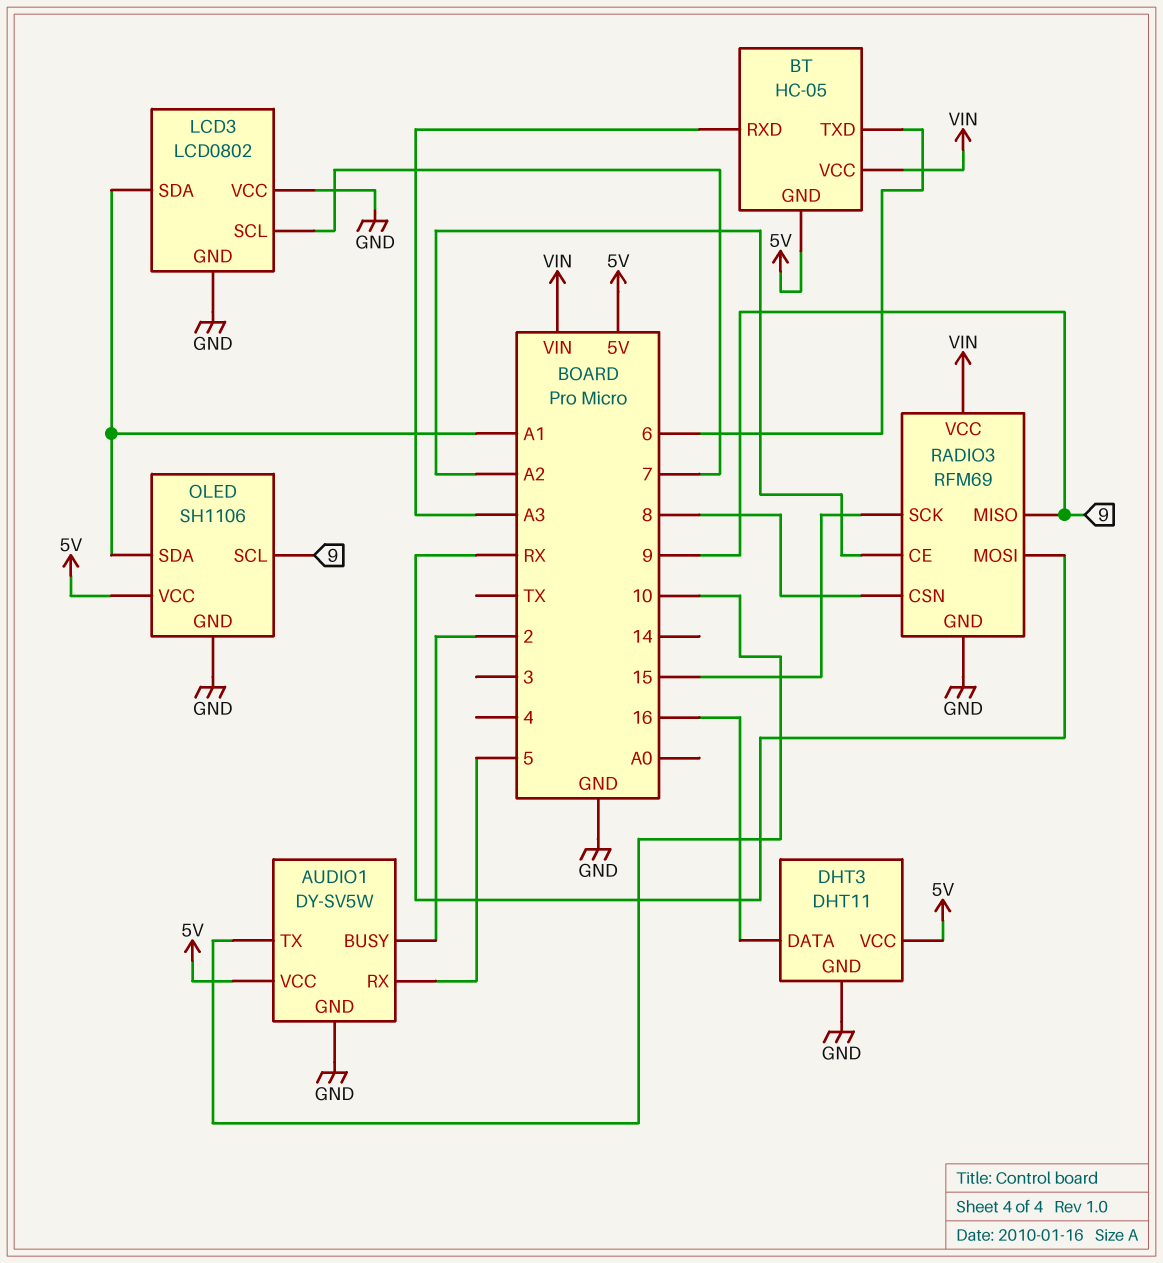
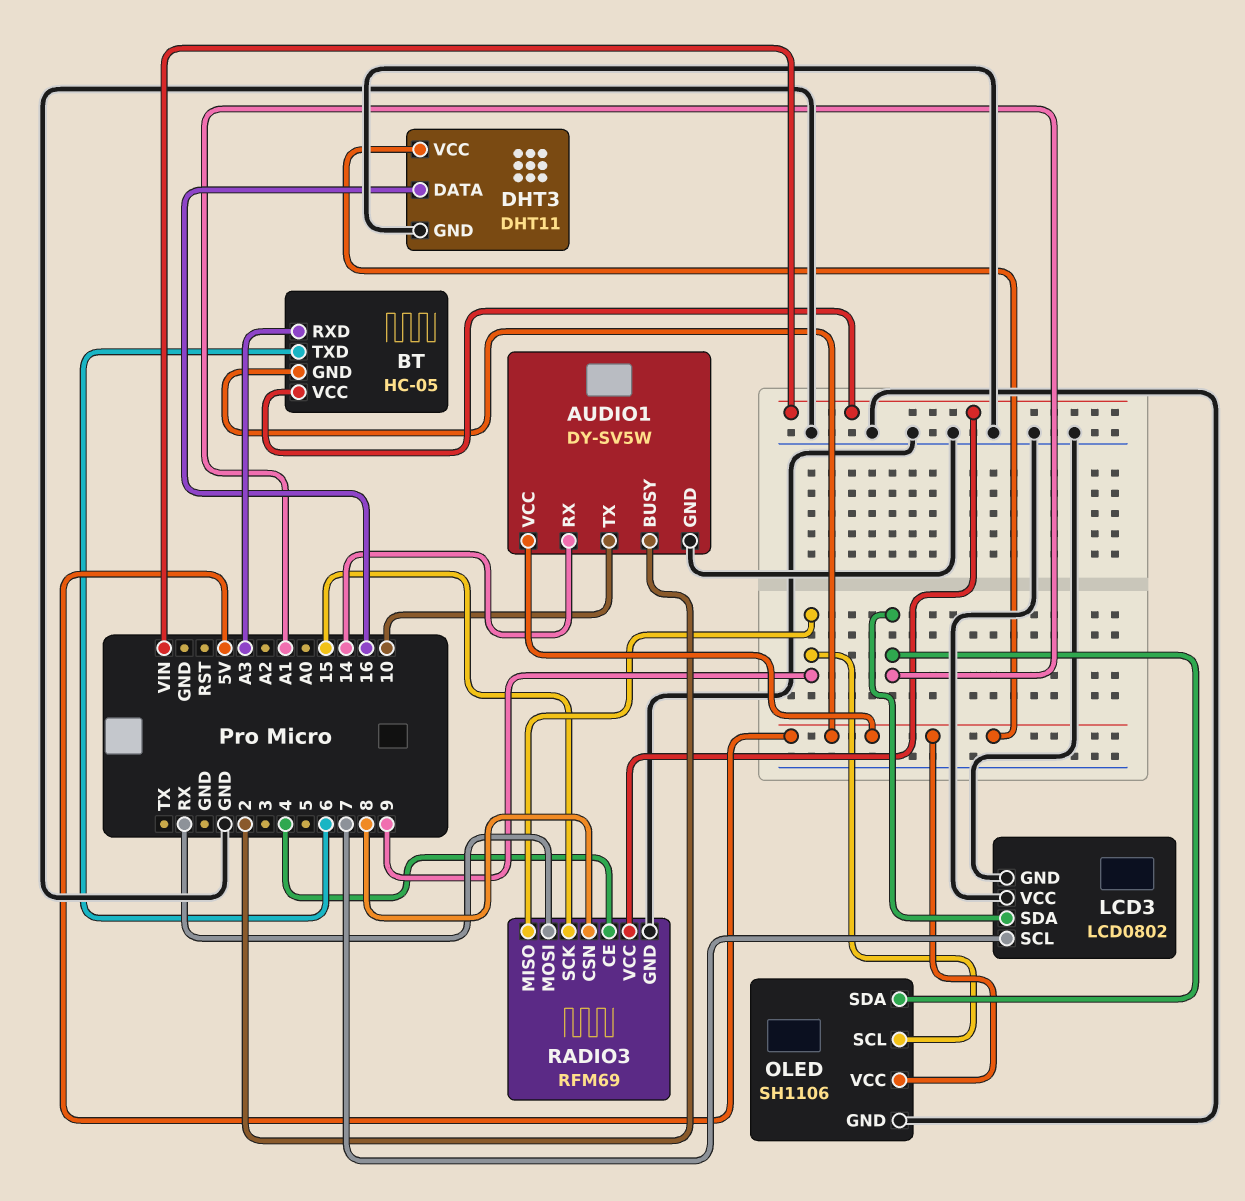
AUDIO1 pin RX: 5 -> 14
RADIO3 pin CE: A2 -> 4

